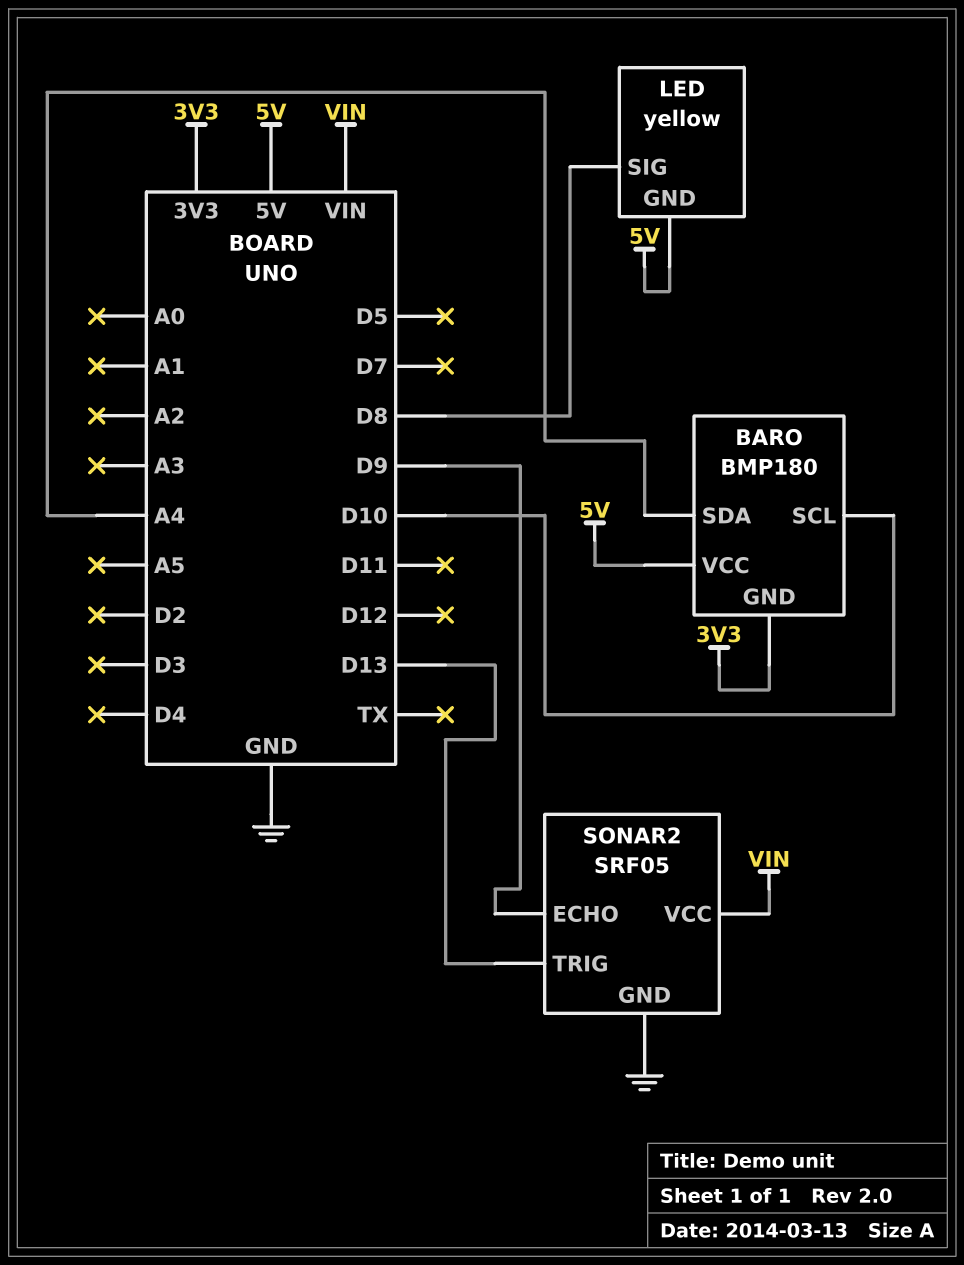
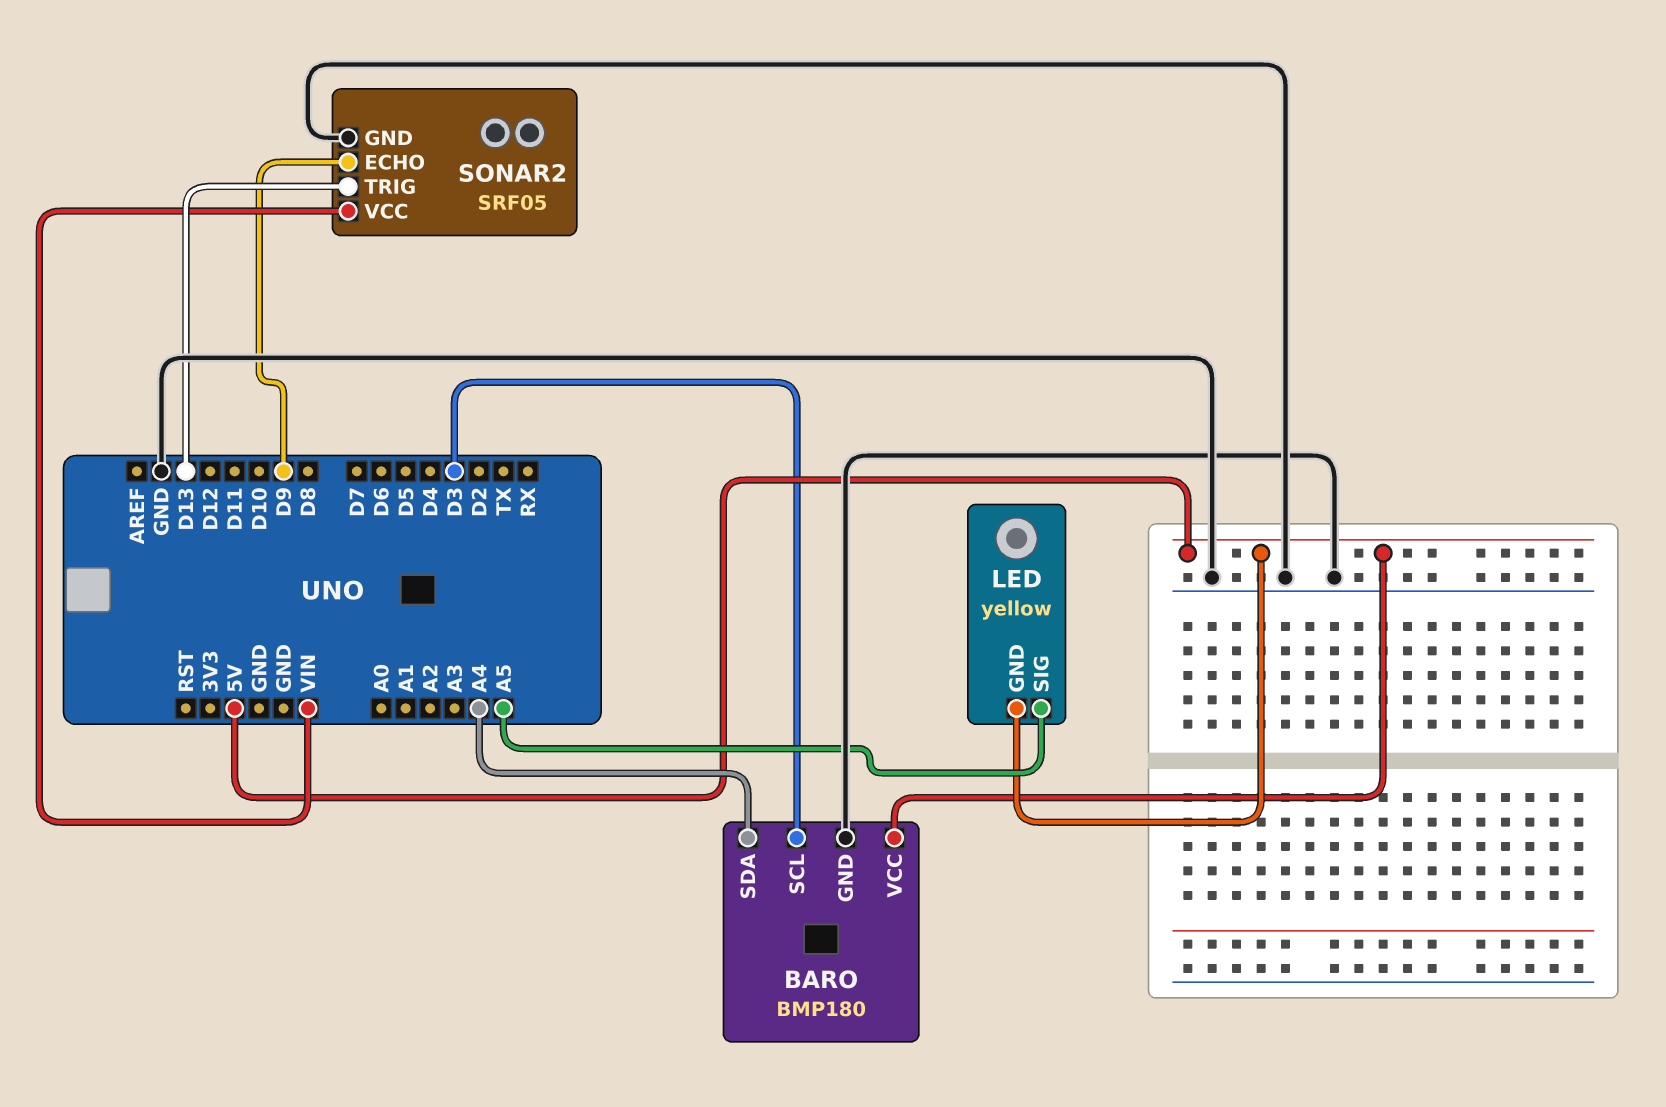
BARO pin GND: 3V3 -> GND
BARO pin SCL: D10 -> D3
LED pin SIG: D8 -> A5

